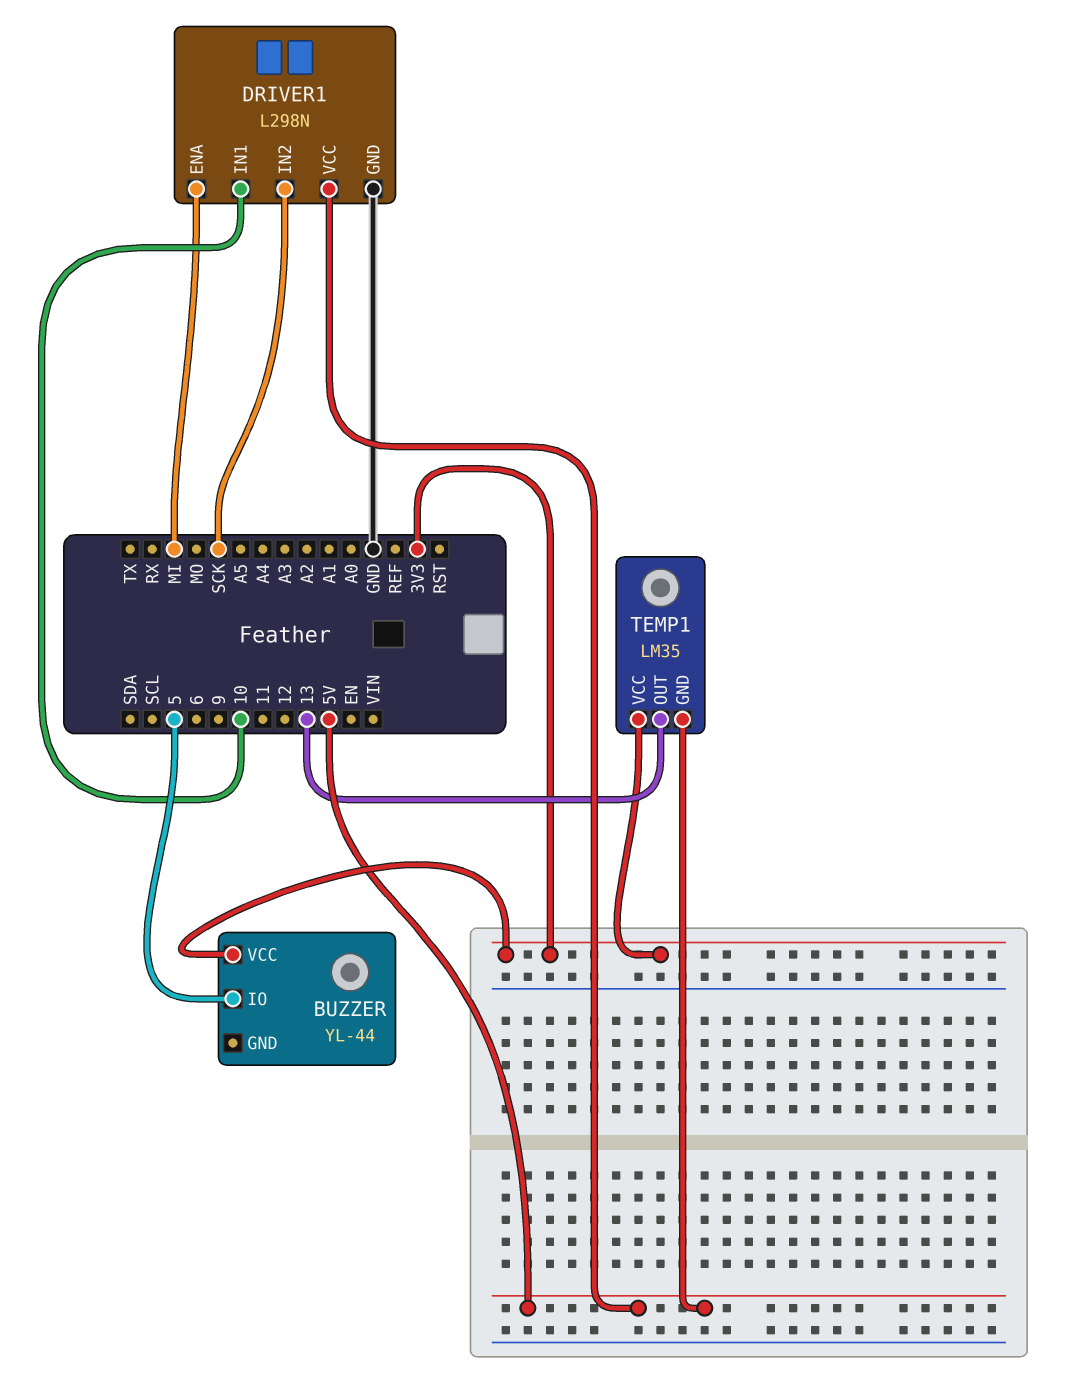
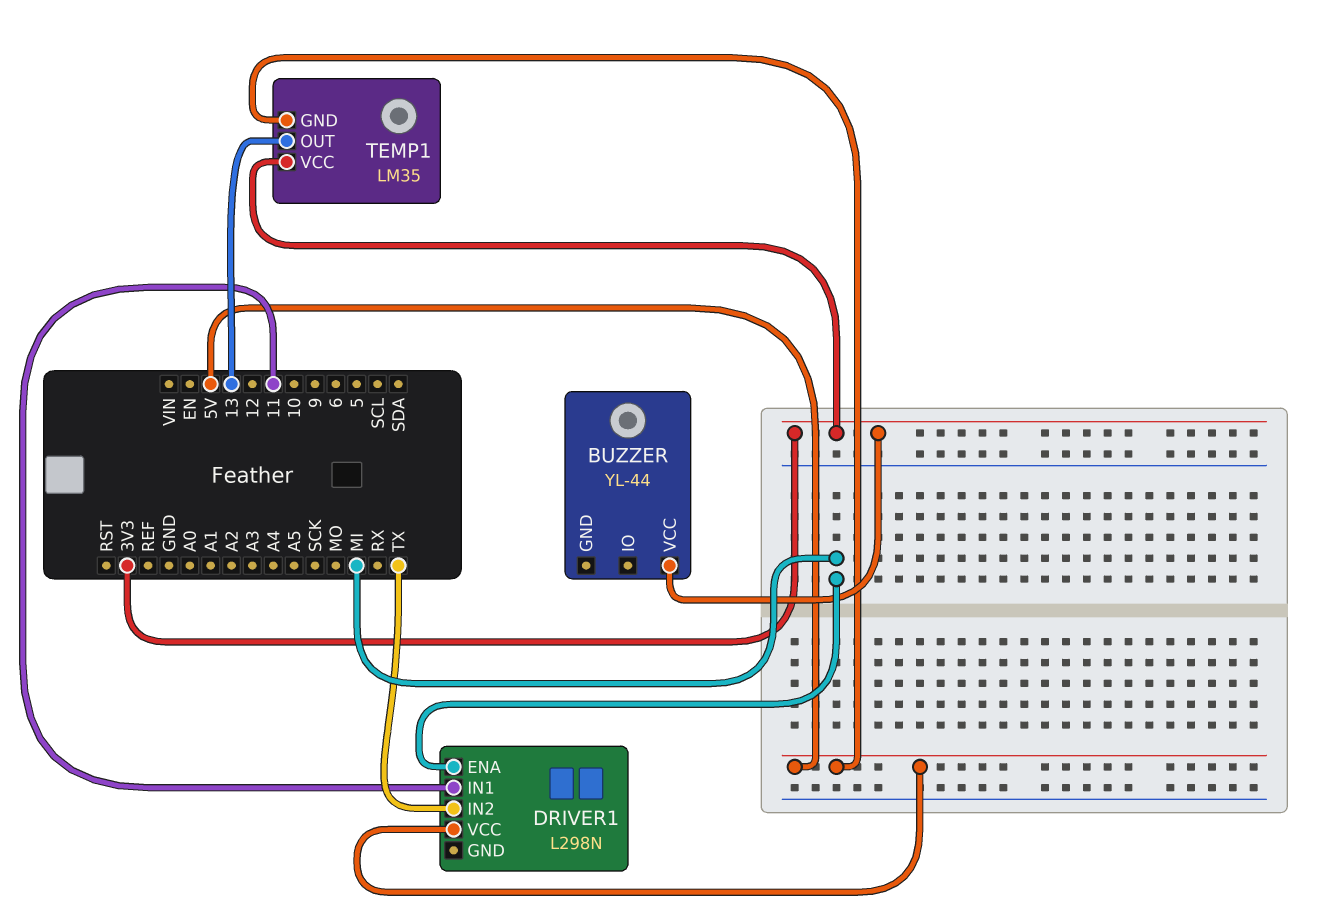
BUZZER pin IO: 5 -> none
DRIVER1 pin GND: GND -> none
DRIVER1 pin IN1: 10 -> 11
DRIVER1 pin IN2: SCK -> TX

